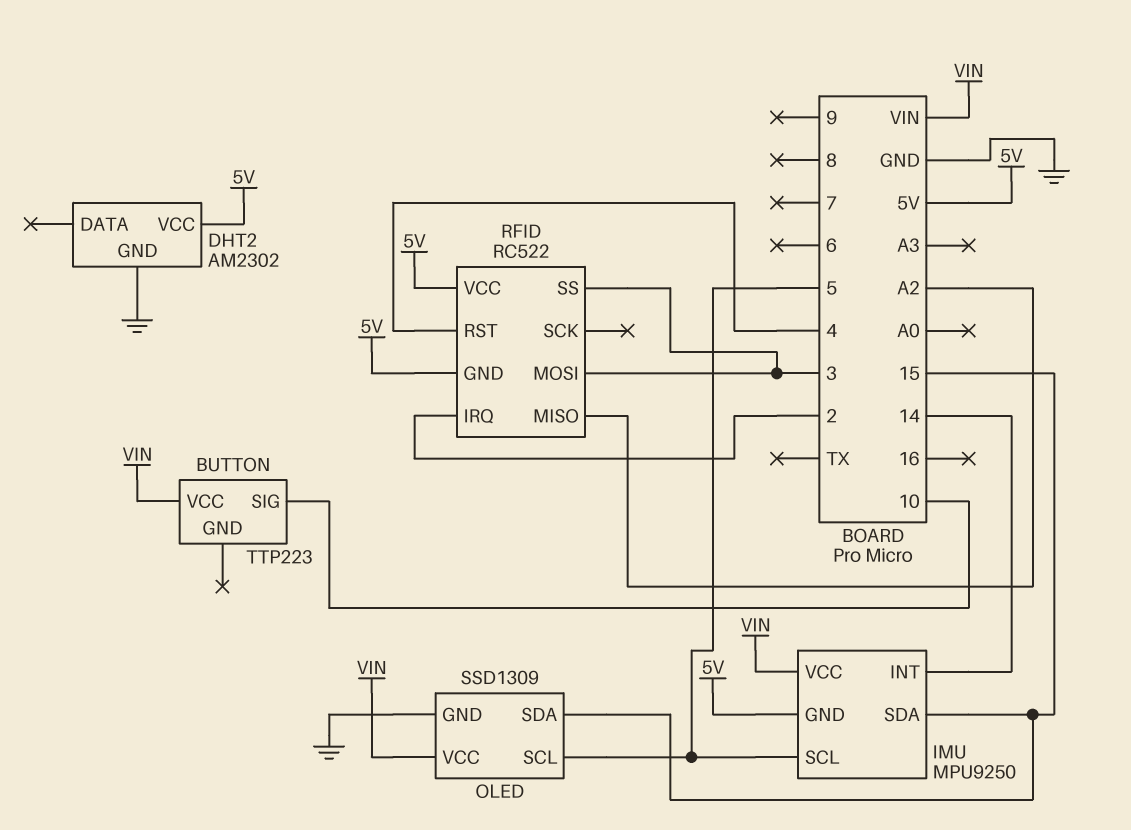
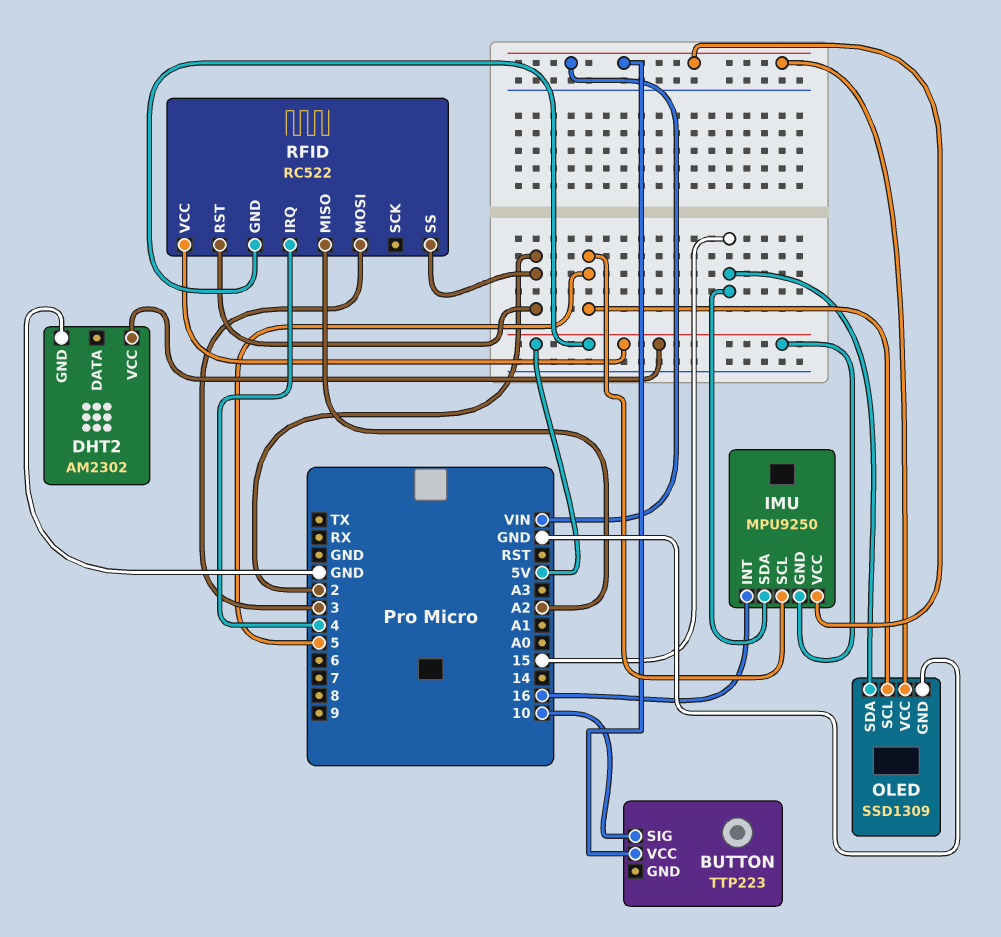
IMU pin INT: 14 -> 16
RFID pin IRQ: 2 -> 4
RFID pin RST: 4 -> 2
RFID pin SS: 3 -> 2

